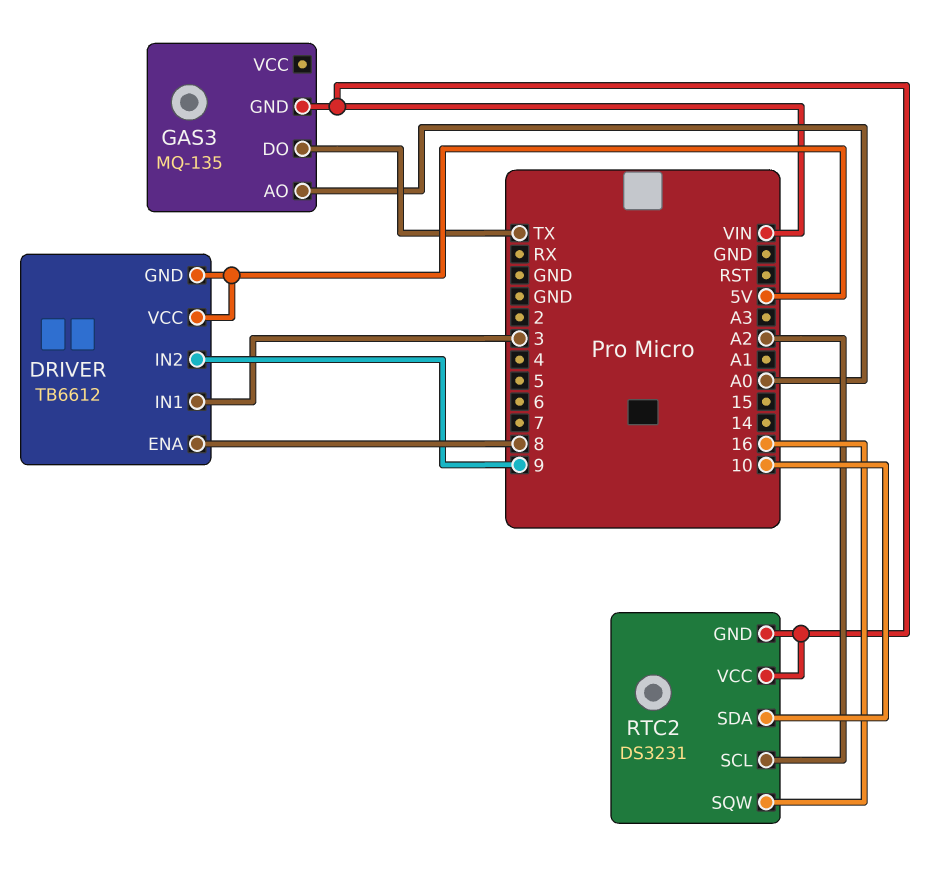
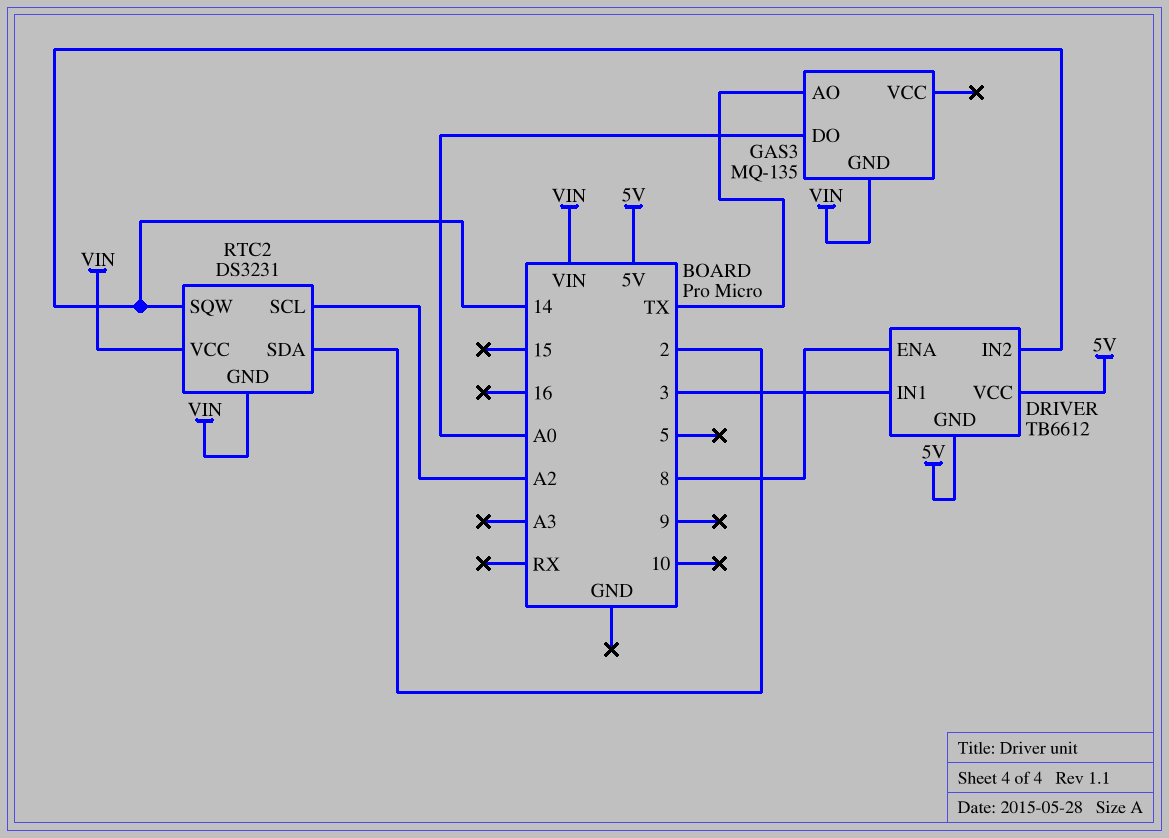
DRIVER pin IN2: 9 -> 14
GAS3 pin AO: A0 -> TX
GAS3 pin DO: TX -> A0
RTC2 pin SDA: 10 -> 2
RTC2 pin SQW: 16 -> 14

